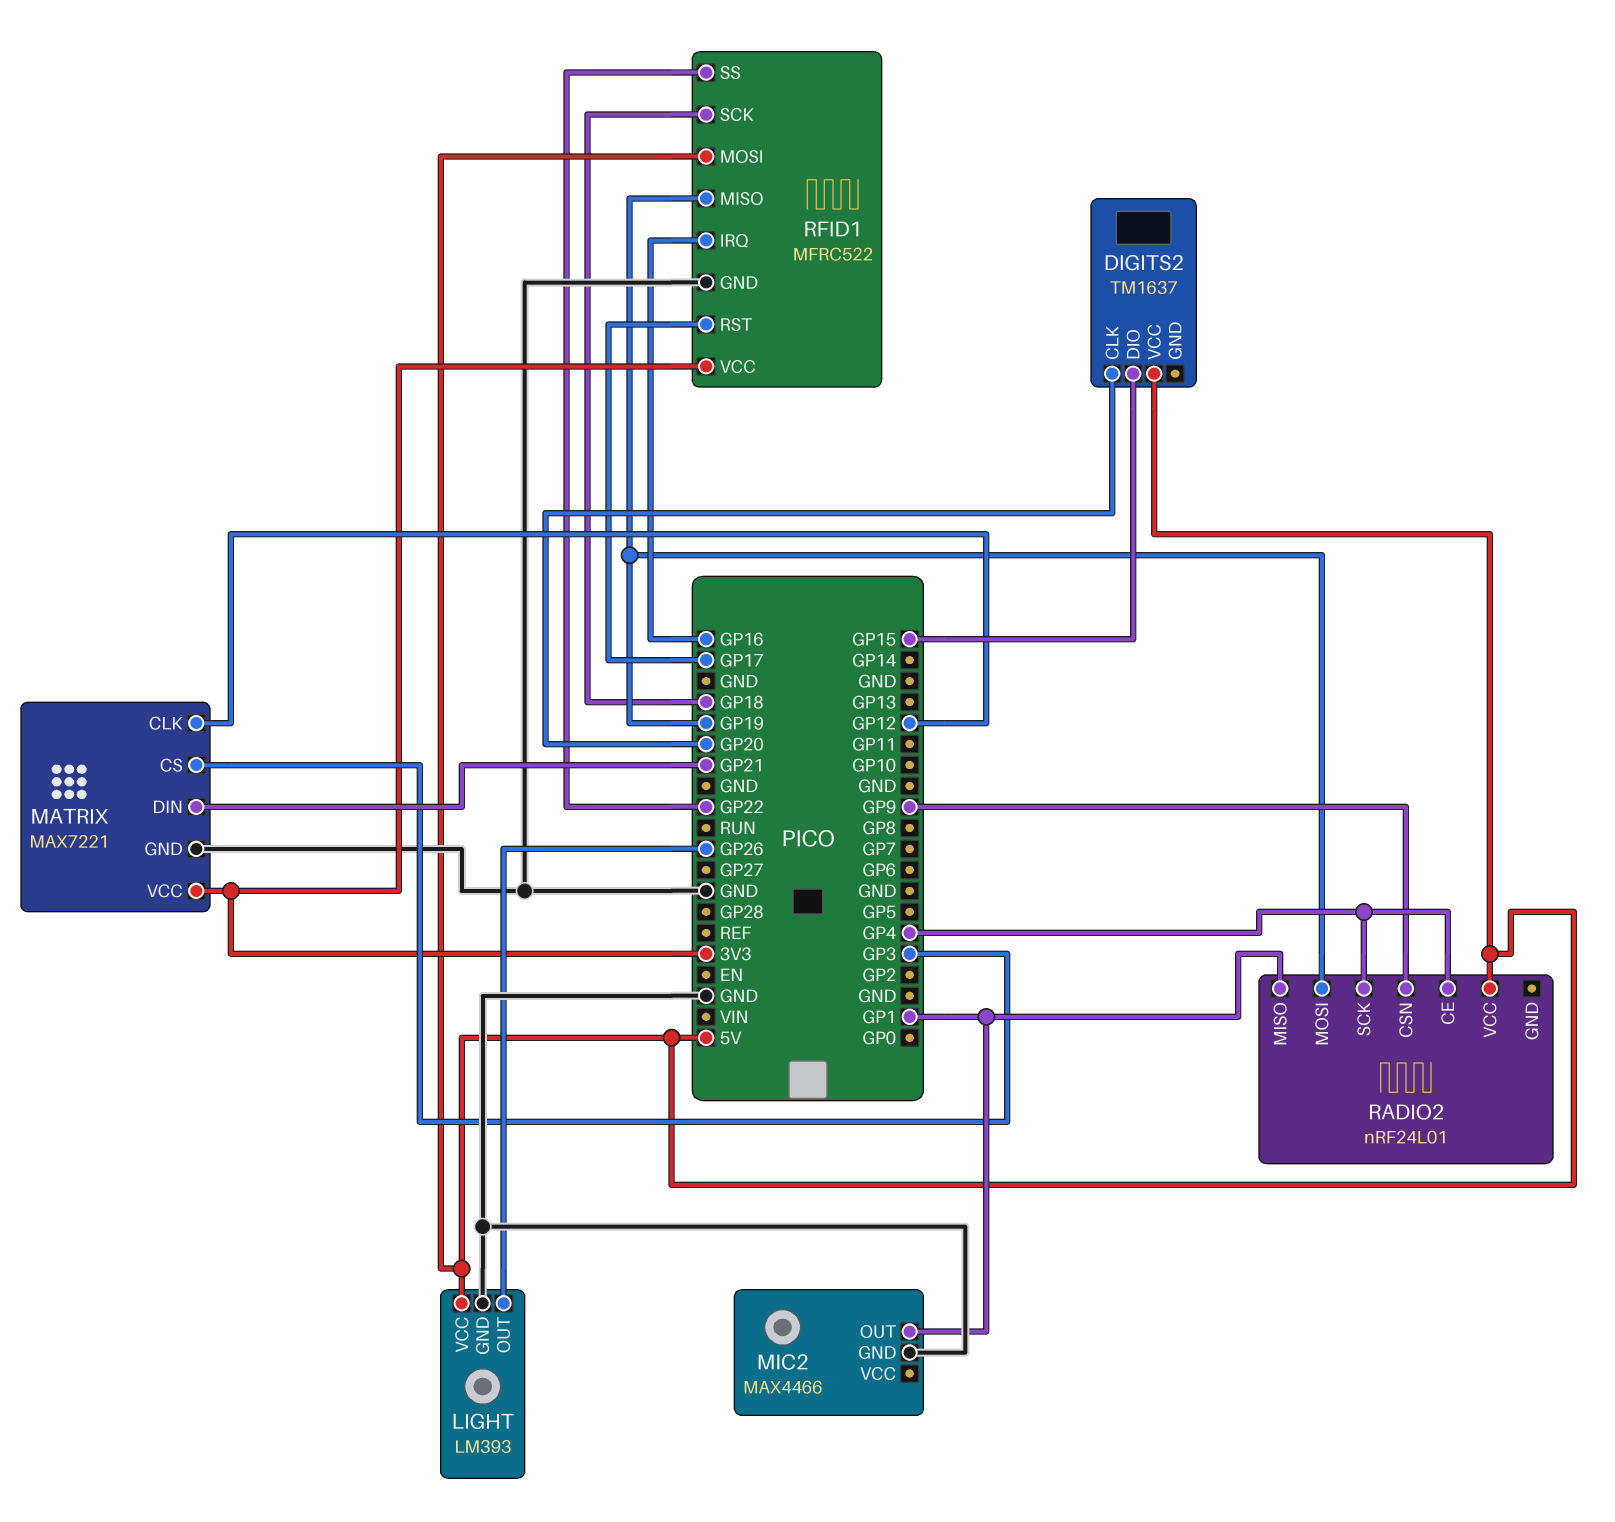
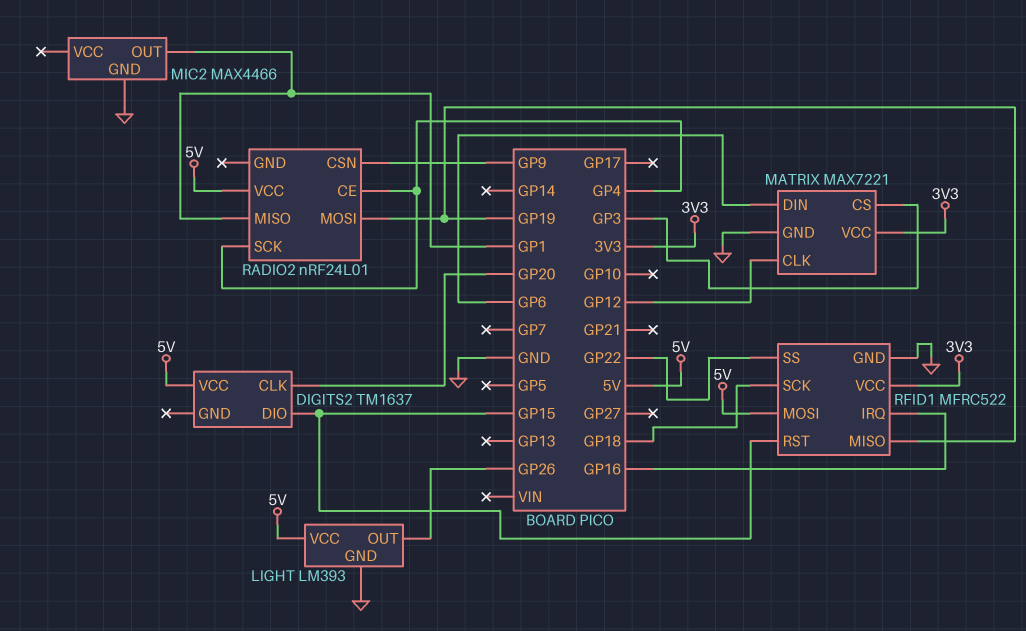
MATRIX pin DIN: GP21 -> GP6
RFID1 pin RST: GP17 -> GP15

